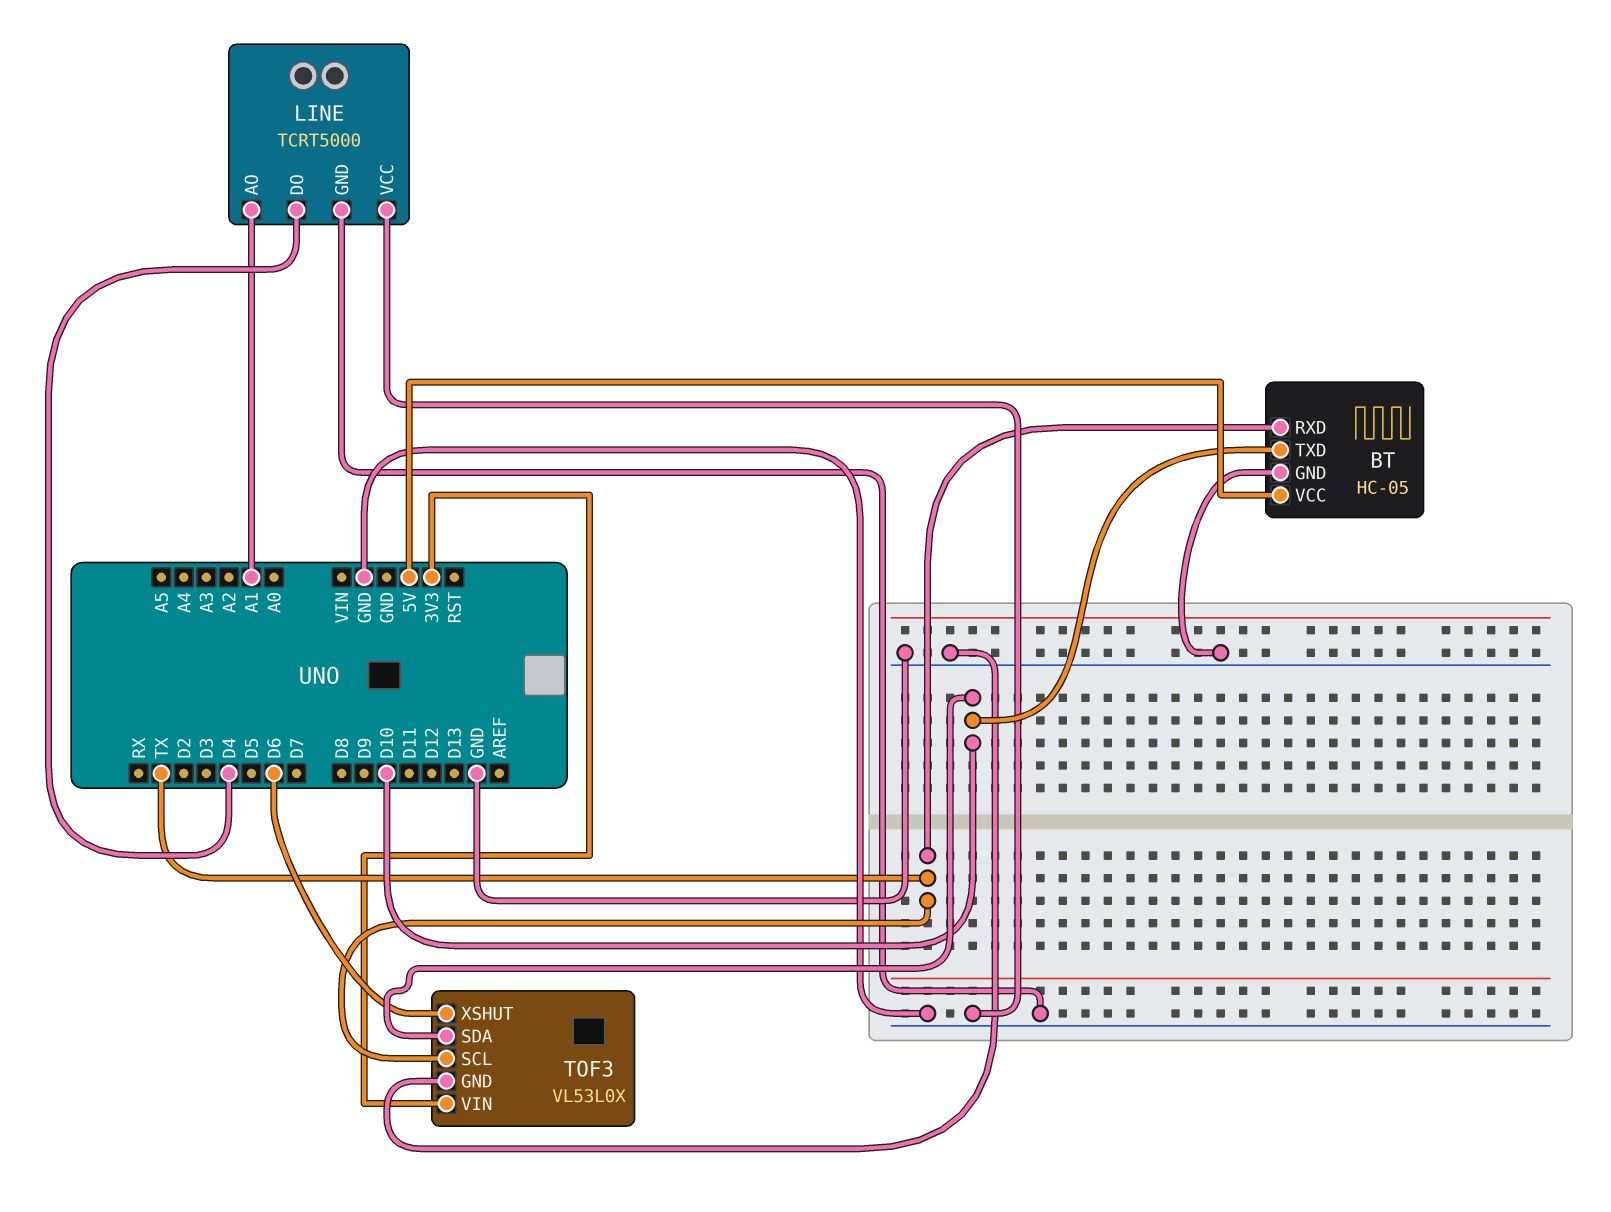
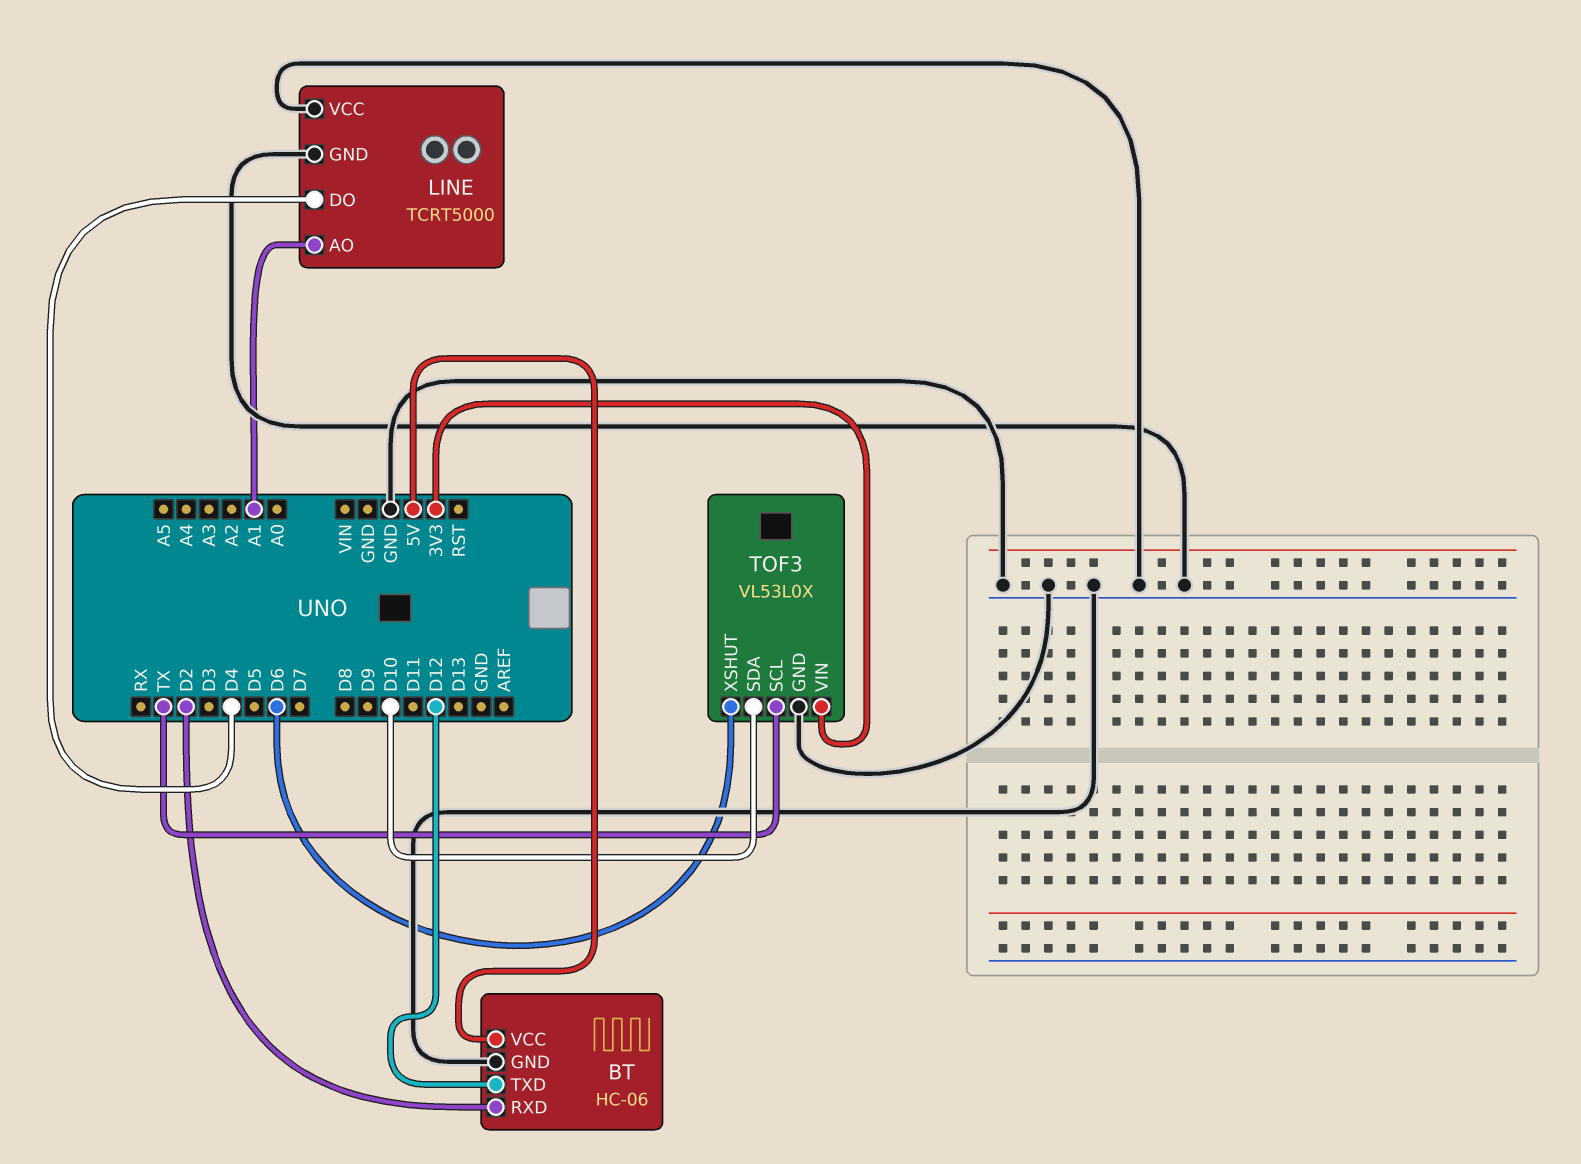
BT: HC-05 -> HC-06
BT pin RXD: TX -> D2
BT pin TXD: D10 -> D12

